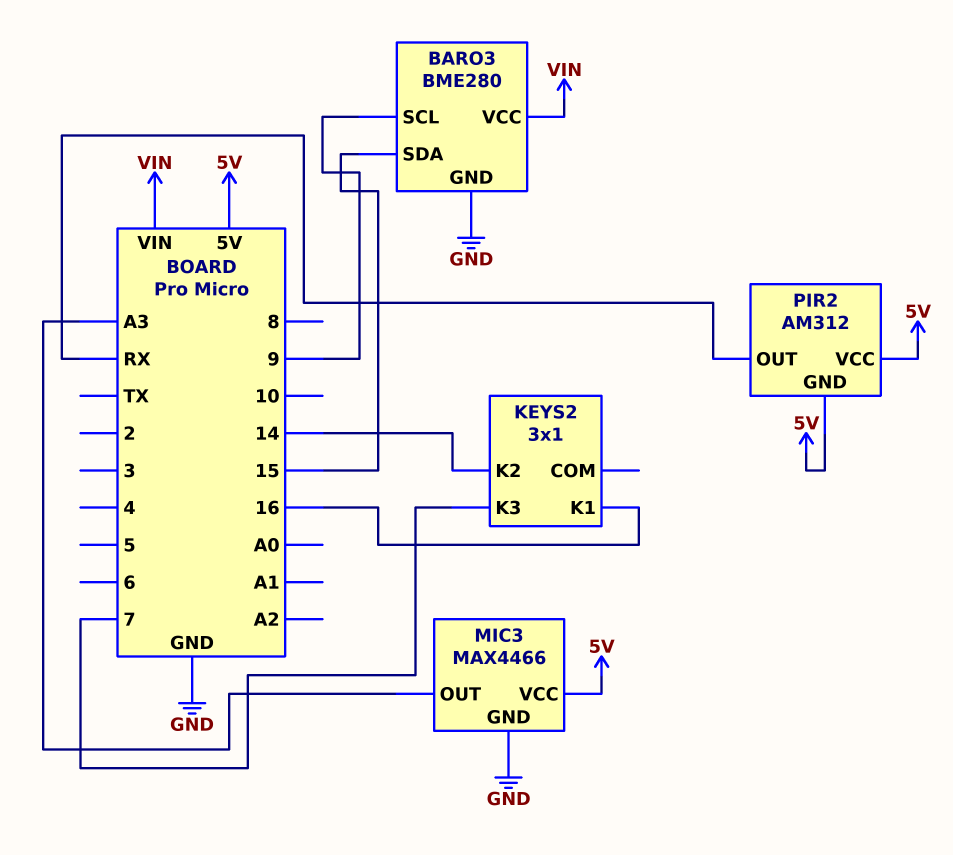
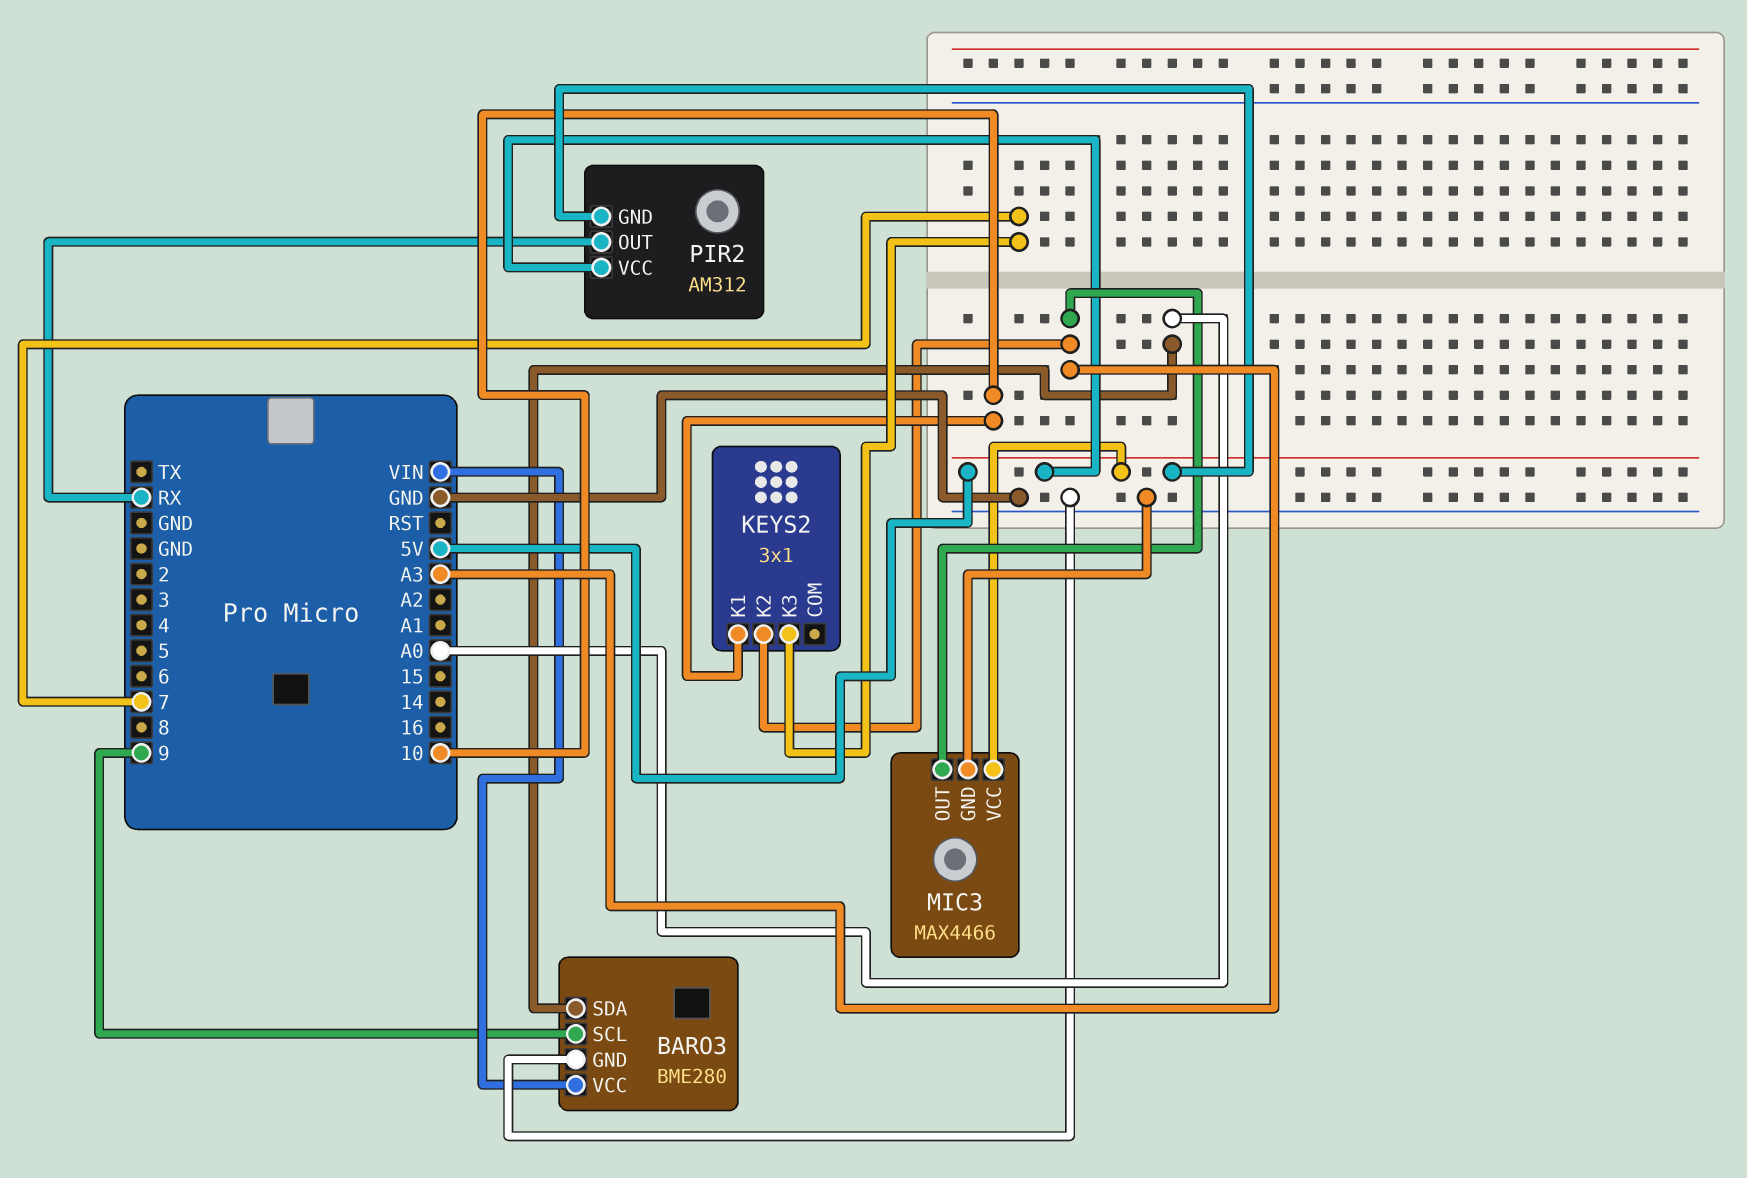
BARO3 pin SDA: 15 -> A0
KEYS2 pin K1: 16 -> 10
KEYS2 pin K2: 14 -> A3

